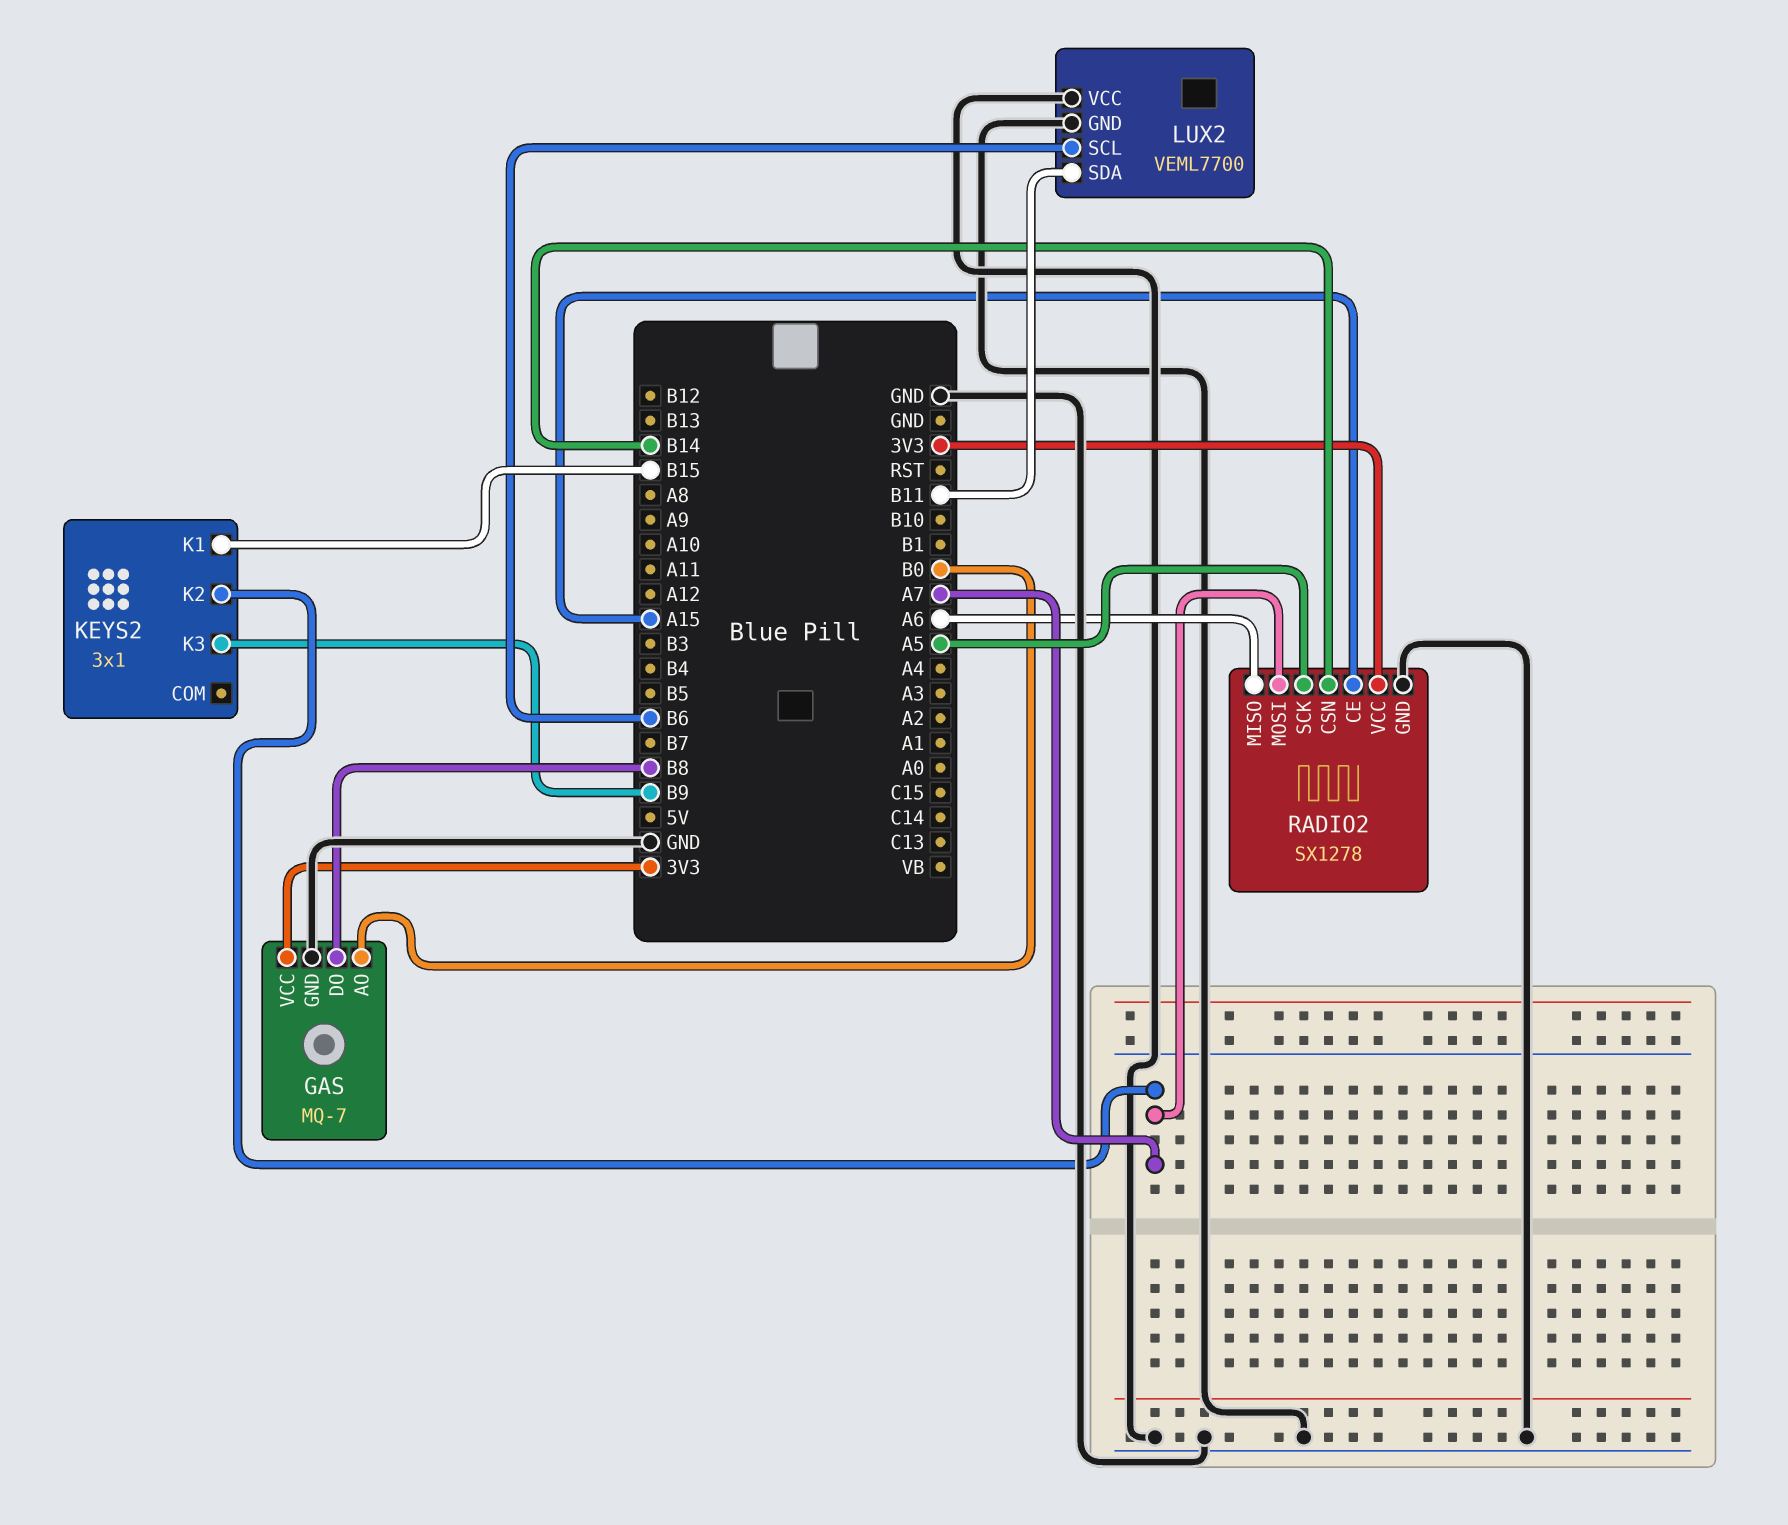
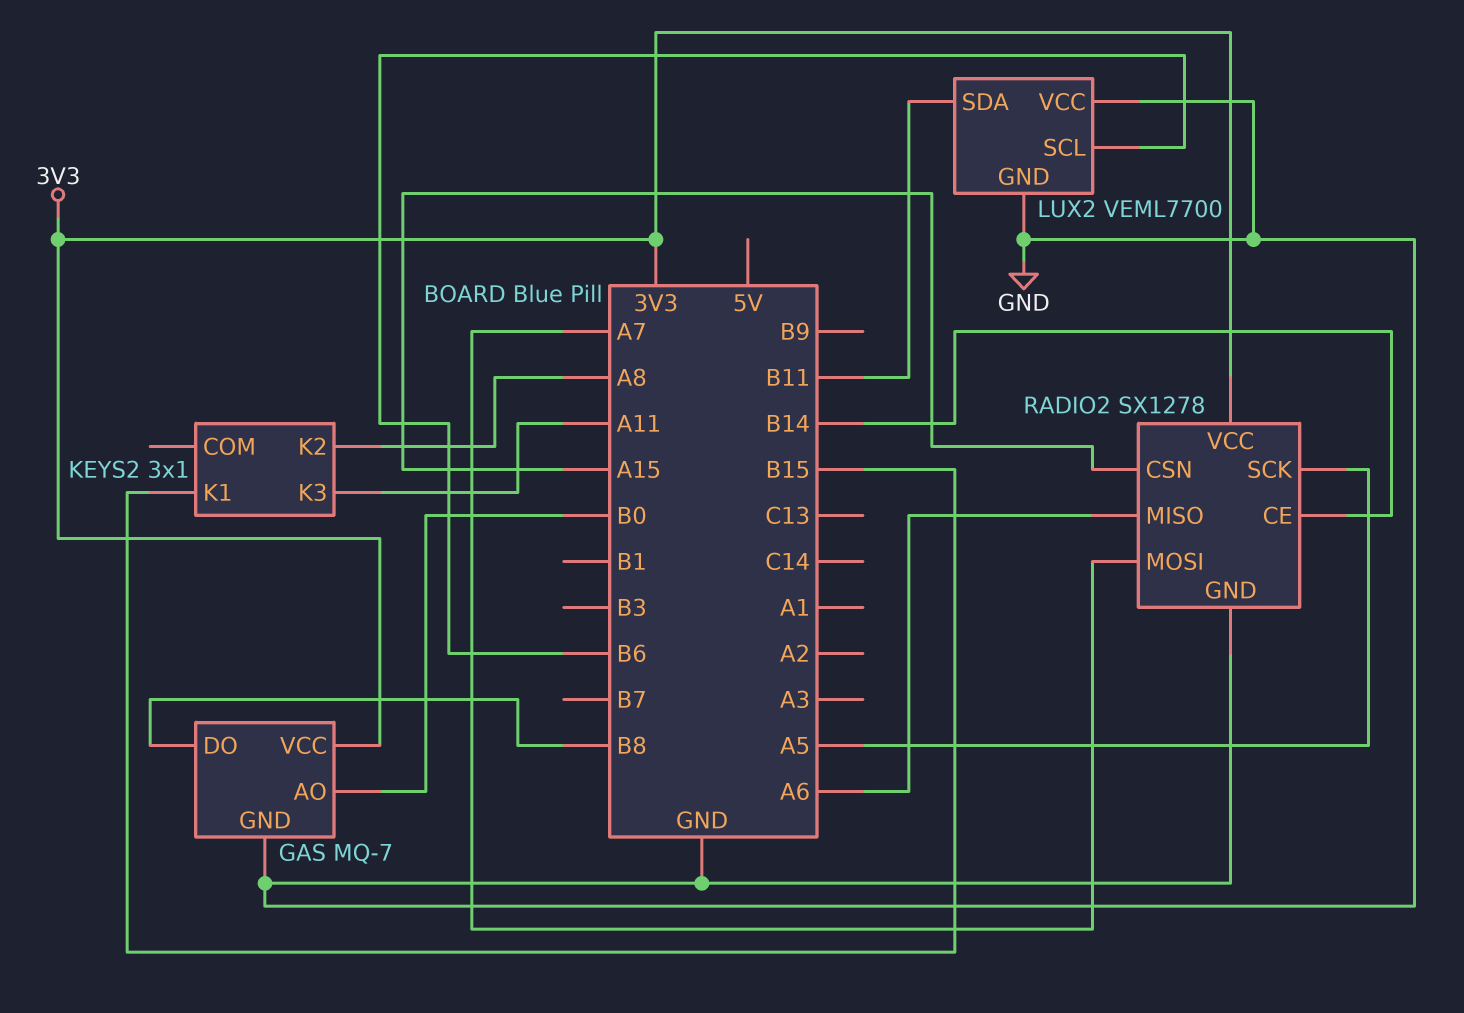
KEYS2 pin K2: A7 -> A8
KEYS2 pin K3: B9 -> A11
RADIO2 pin CE: A15 -> B14
RADIO2 pin CSN: B14 -> A15

